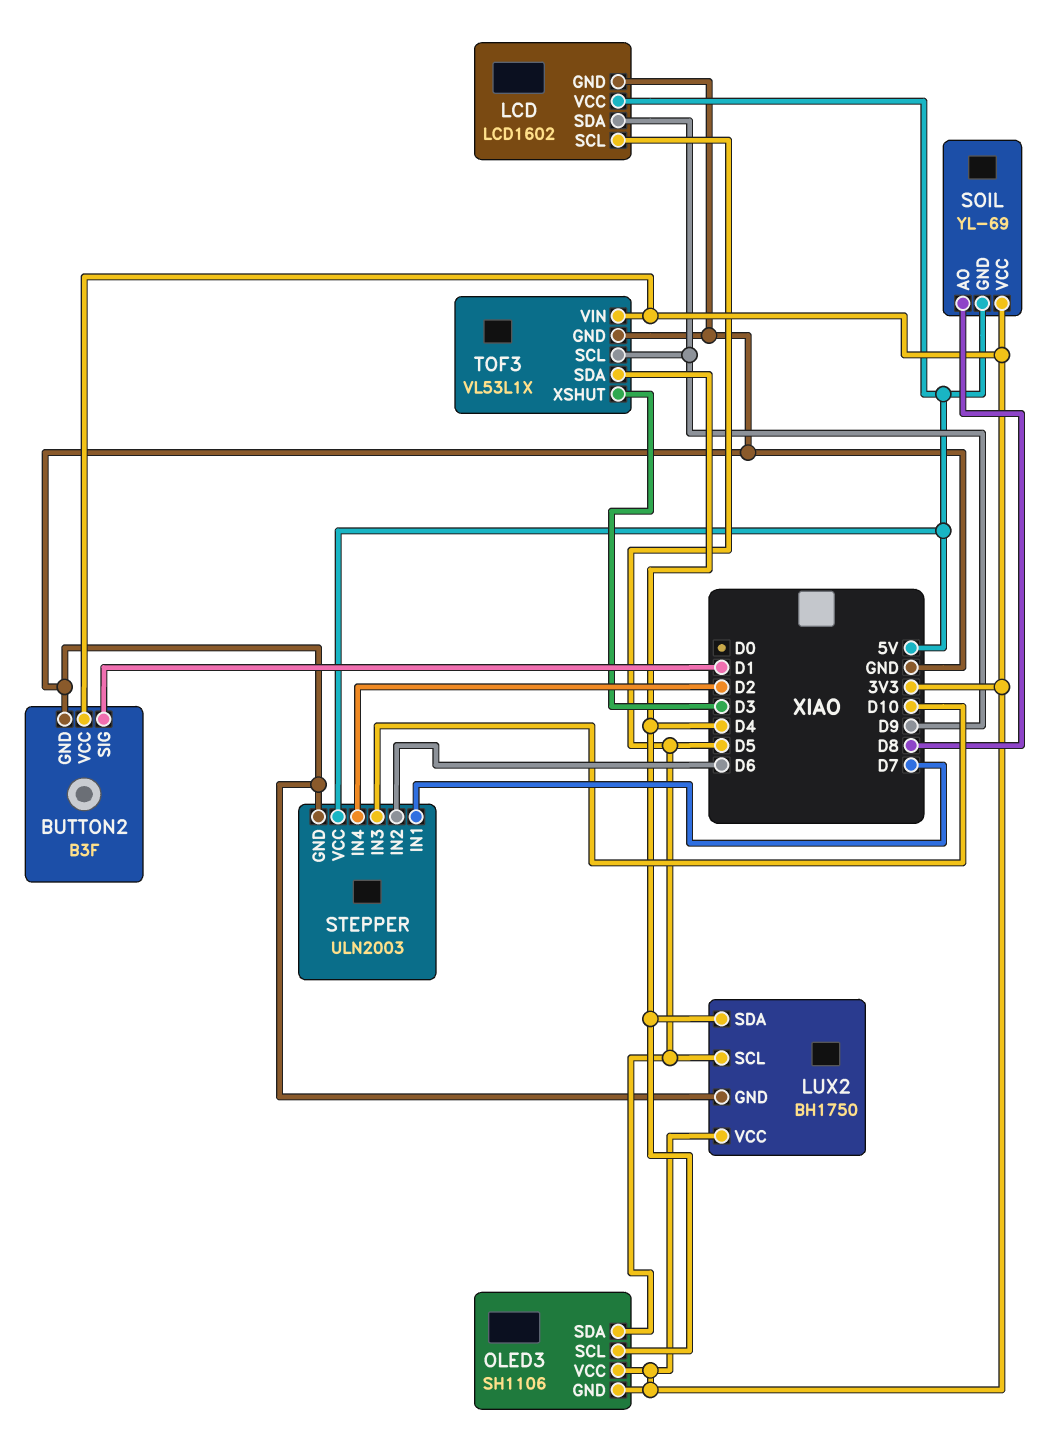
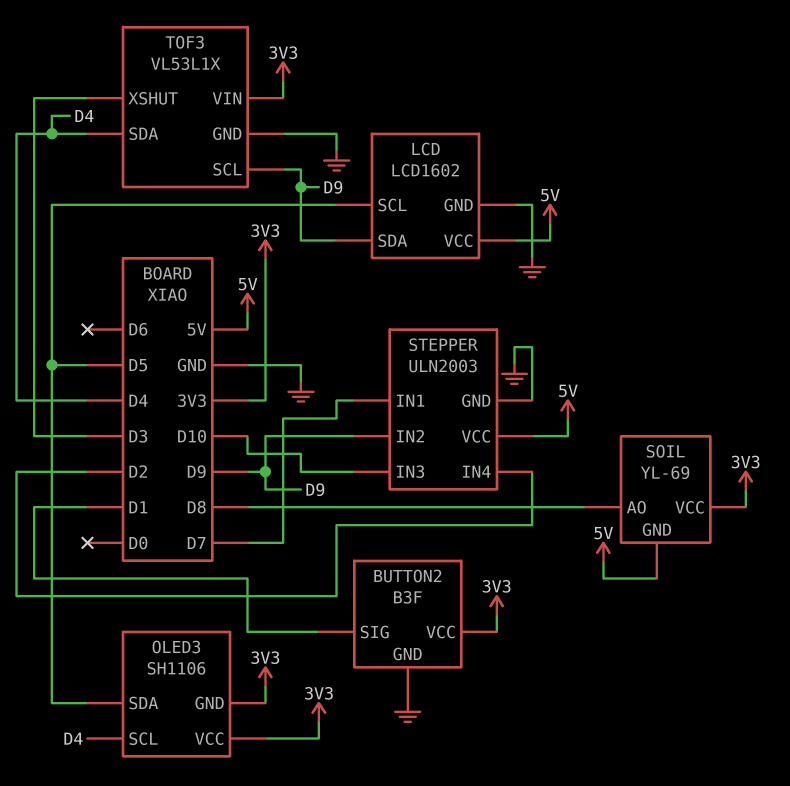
LUX2: BH1750 -> none
LUX2 pin GND: GND -> none
LUX2 pin SCL: D5 -> none
LUX2 pin SDA: D4 -> none
LUX2 pin VCC: 3V3 -> none
STEPPER pin IN2: D6 -> D9

